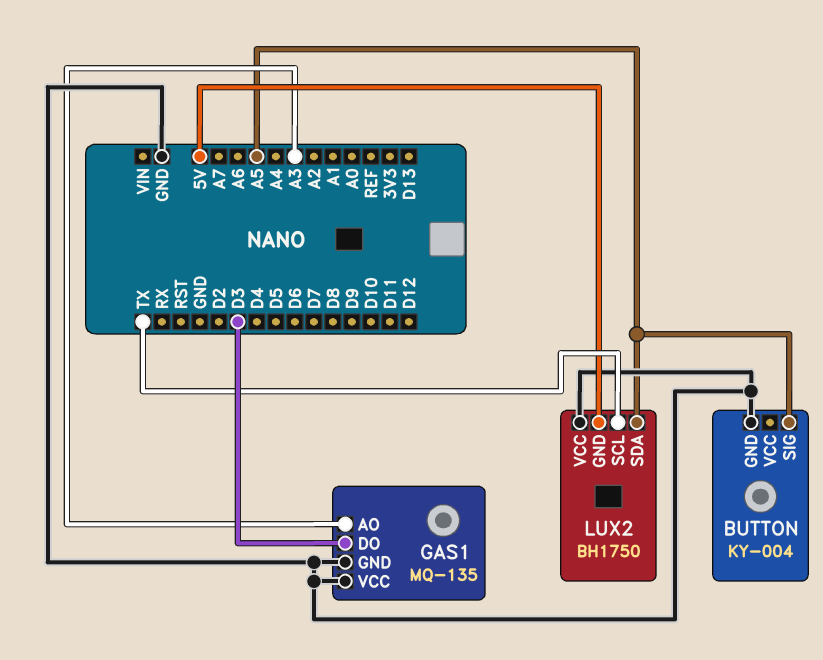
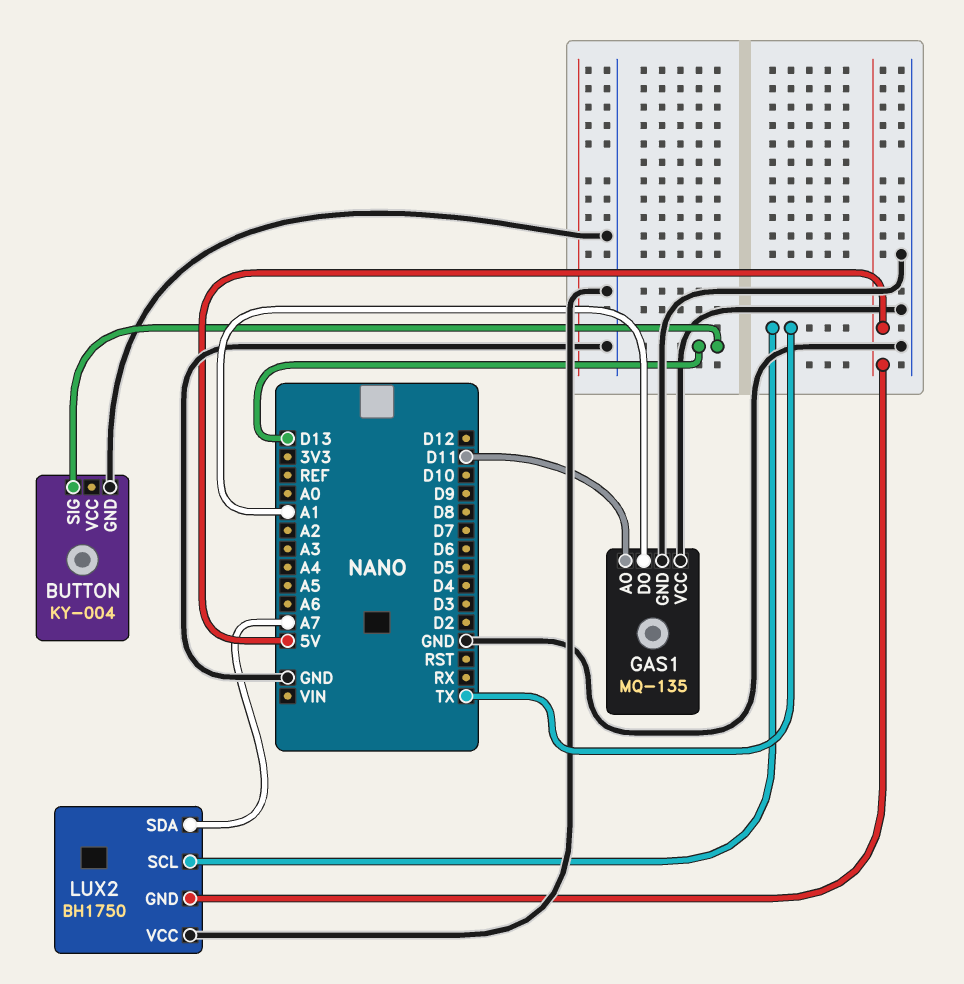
BUTTON pin SIG: A5 -> D13
GAS1 pin AO: A3 -> D11
GAS1 pin DO: D3 -> A1
LUX2 pin SDA: A5 -> A7

